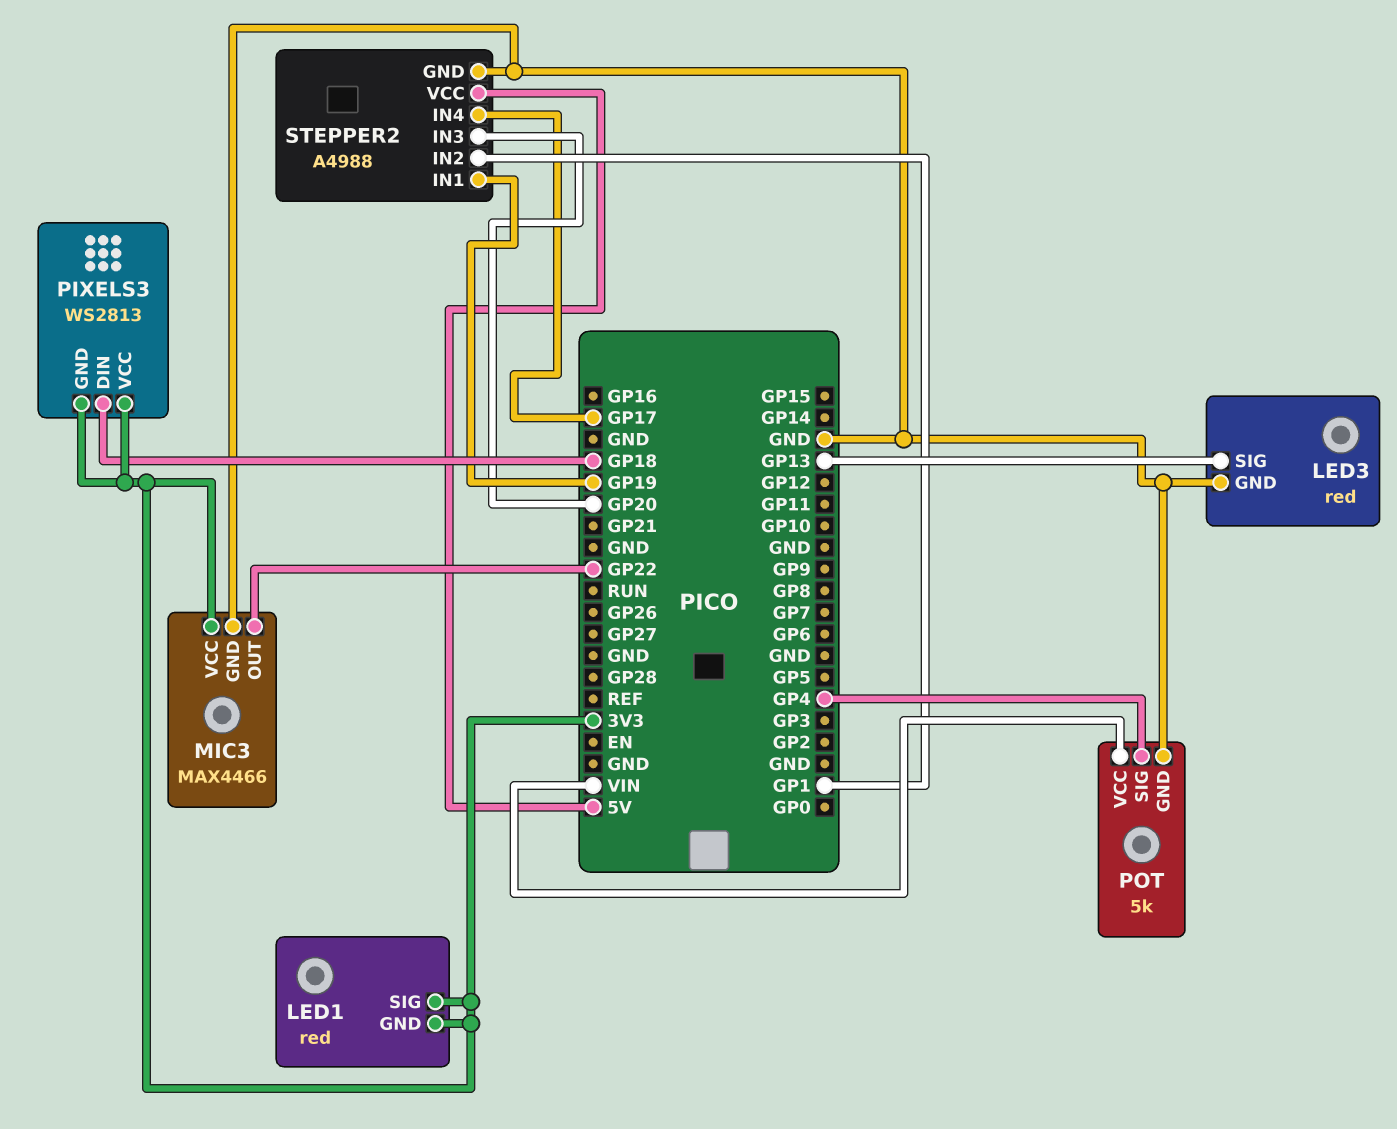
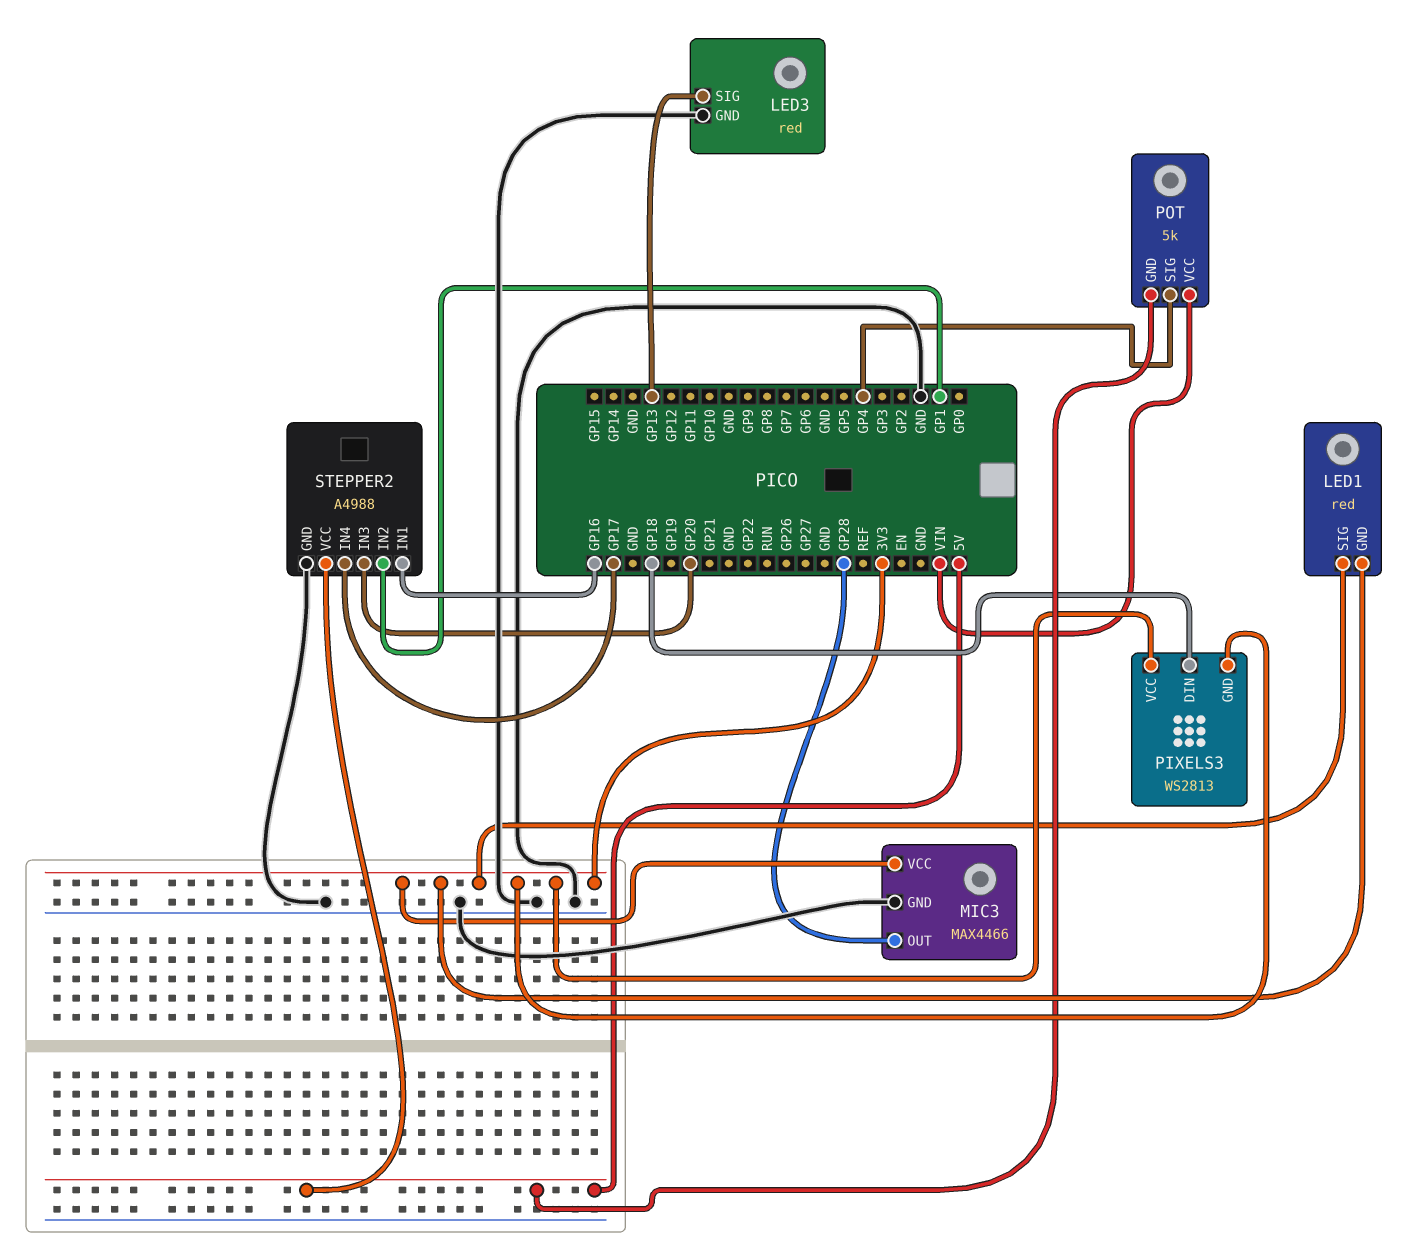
MIC3 pin OUT: GP22 -> GP28
POT pin GND: GND -> 5V
STEPPER2 pin IN1: GP19 -> GP16

